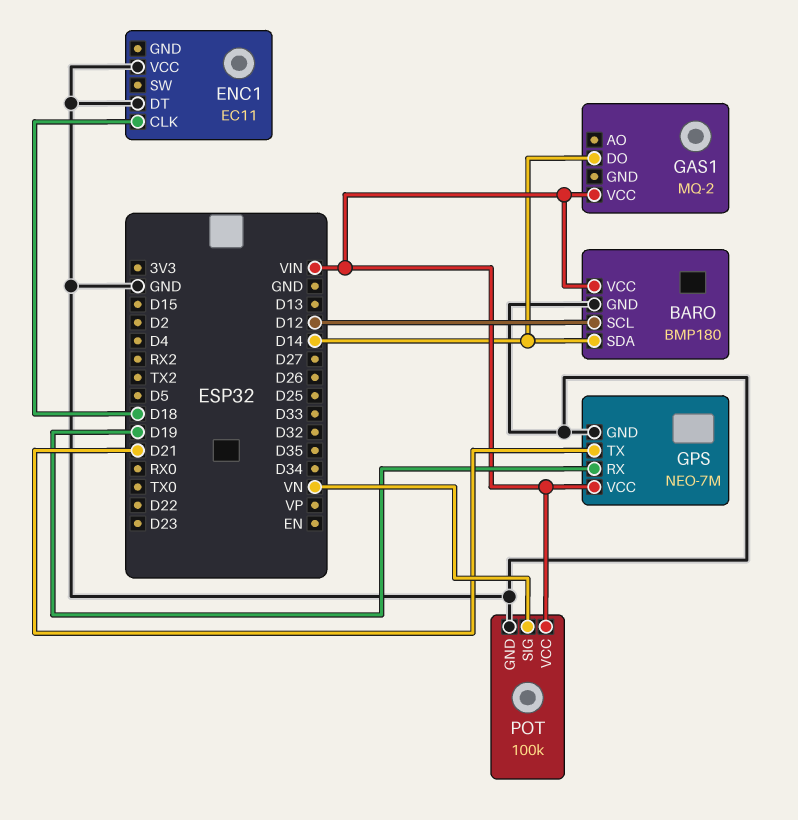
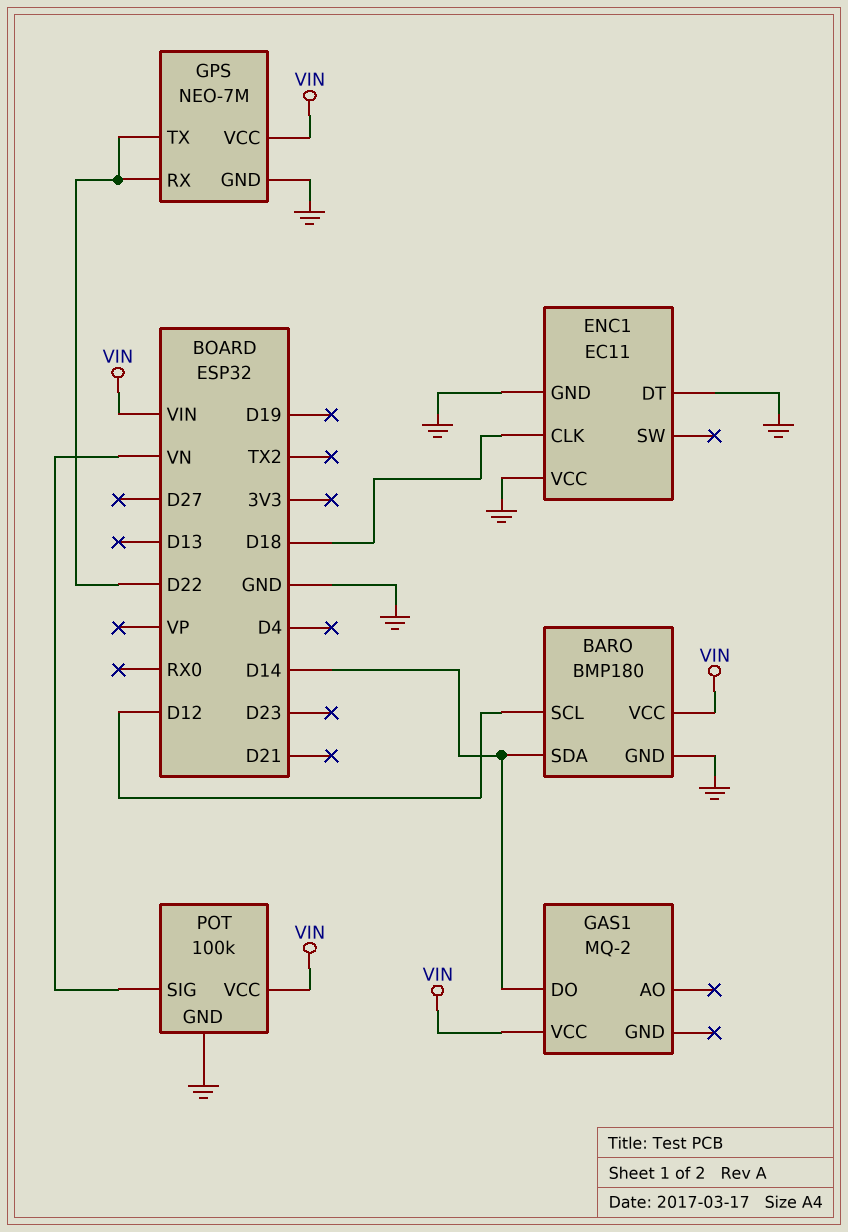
ENC1 pin GND: none -> GND
GPS pin RX: D19 -> D22
GPS pin TX: D21 -> D22

